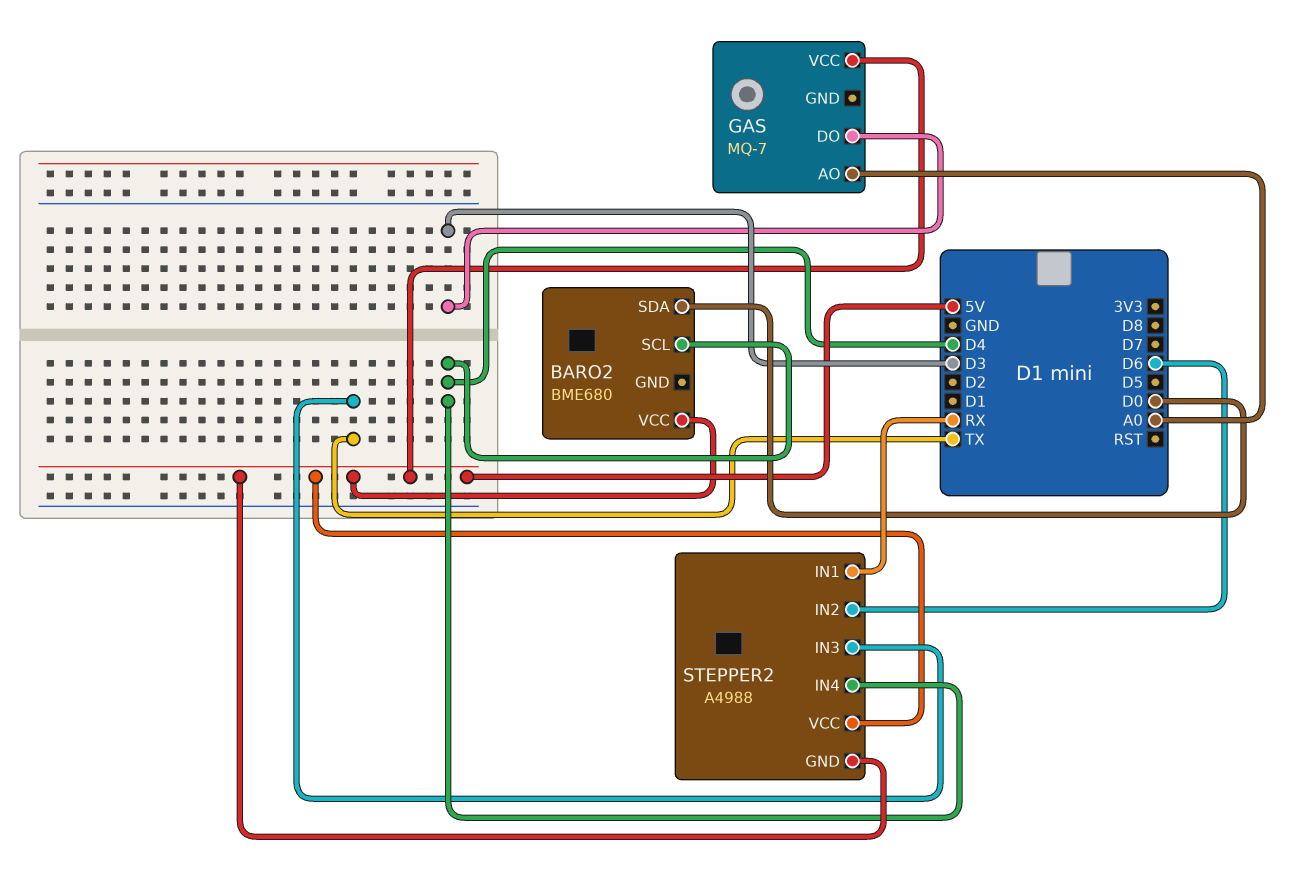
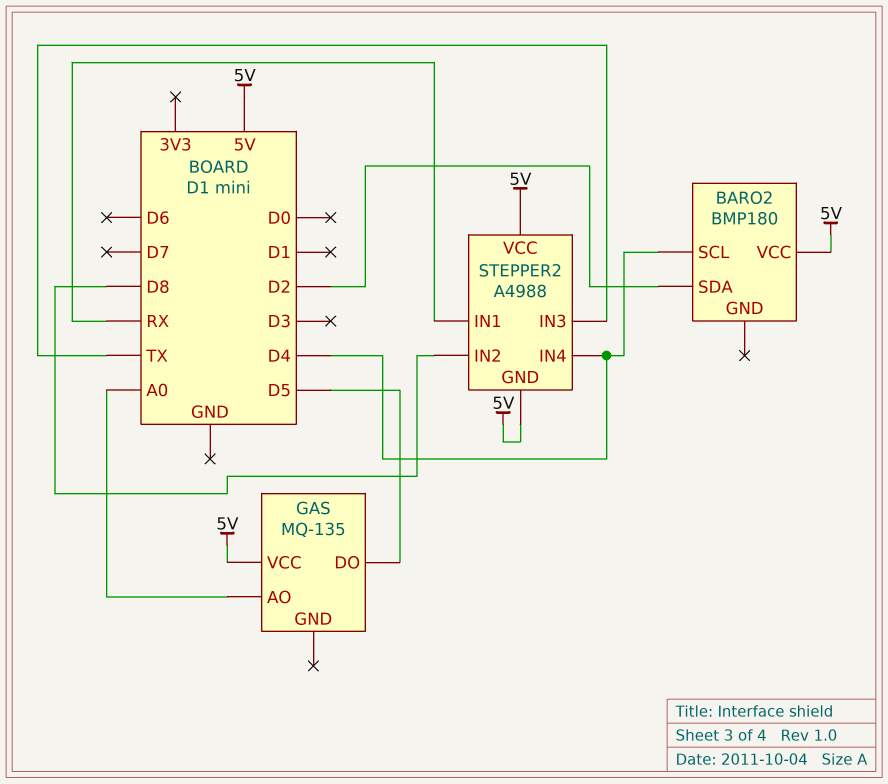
BARO2: BME680 -> BMP180
BARO2 pin SDA: D0 -> D2
GAS: MQ-7 -> MQ-135
GAS pin DO: D3 -> D5
STEPPER2 pin IN2: D6 -> D8

